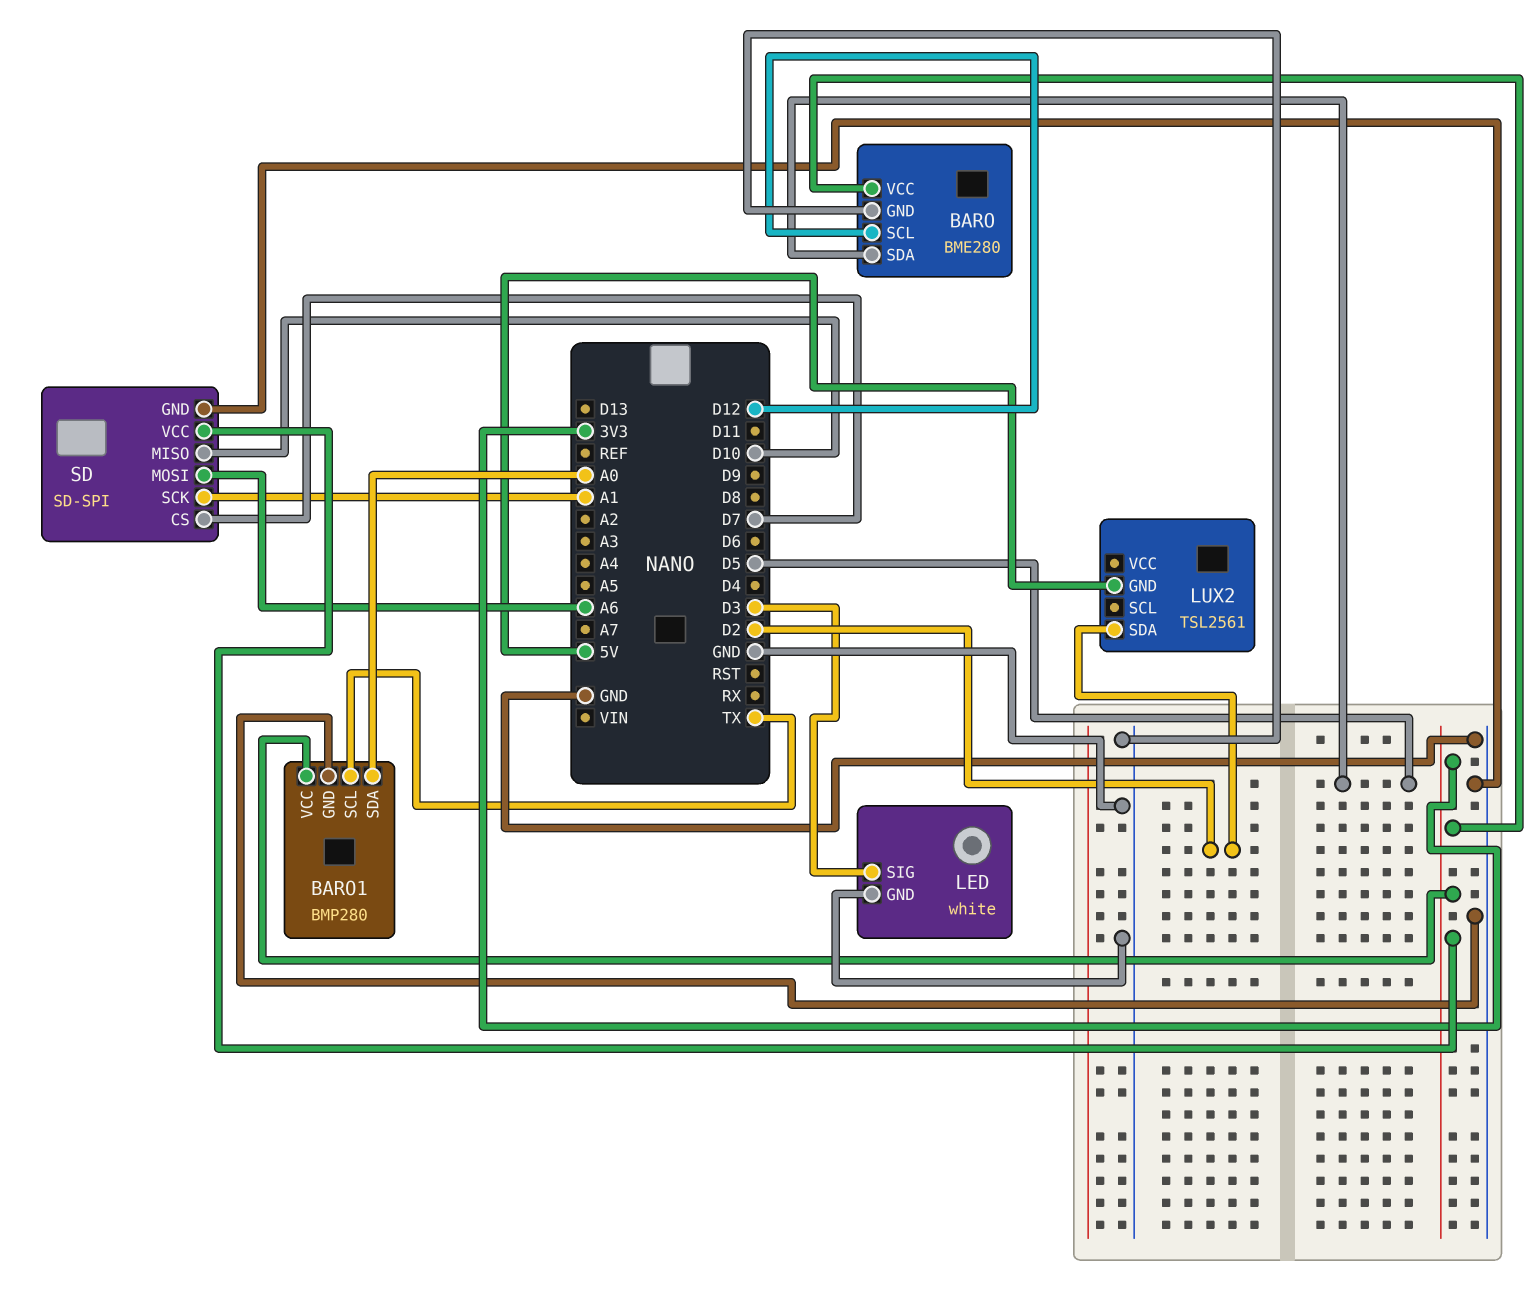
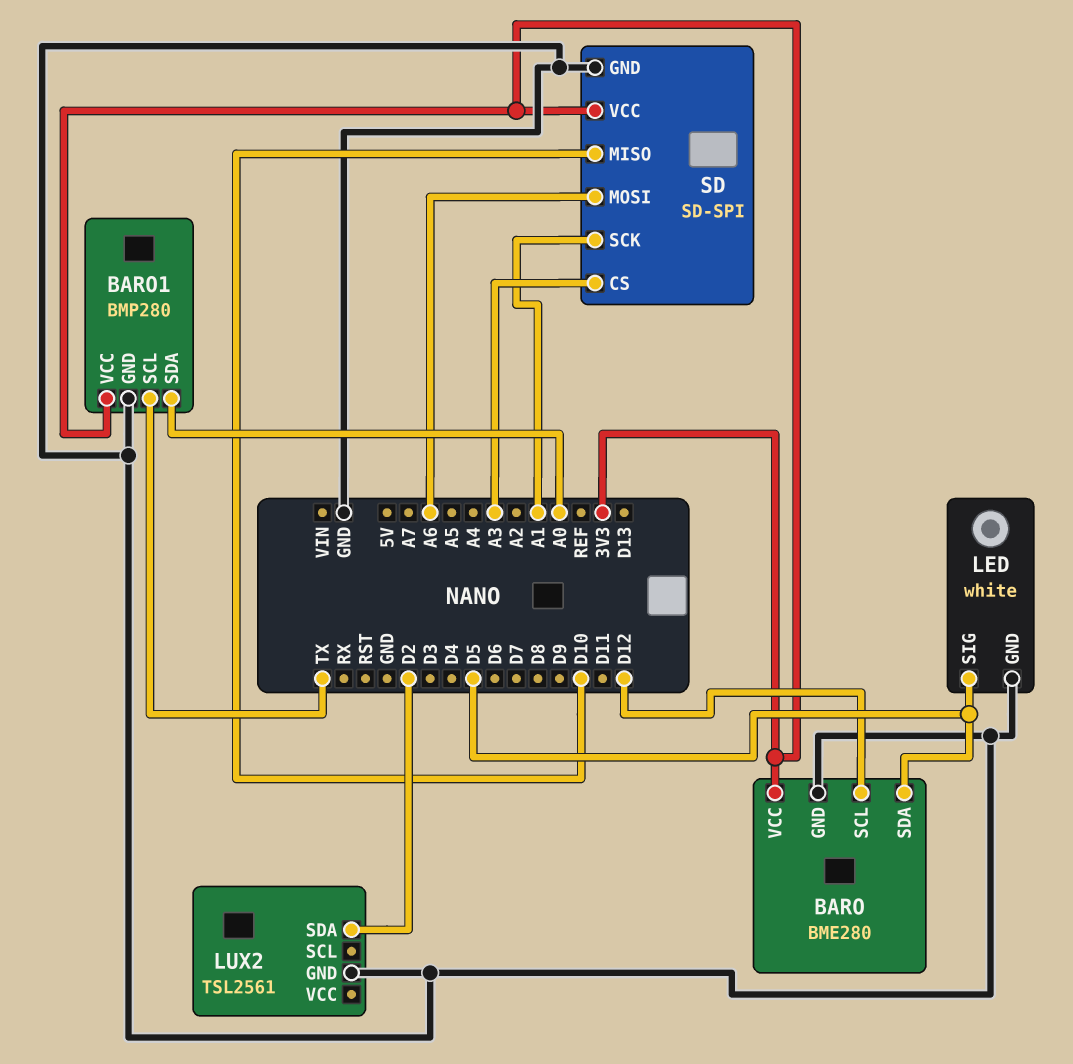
LED pin SIG: D3 -> D5
LUX2 pin GND: 5V -> GND
SD pin CS: D7 -> A3

